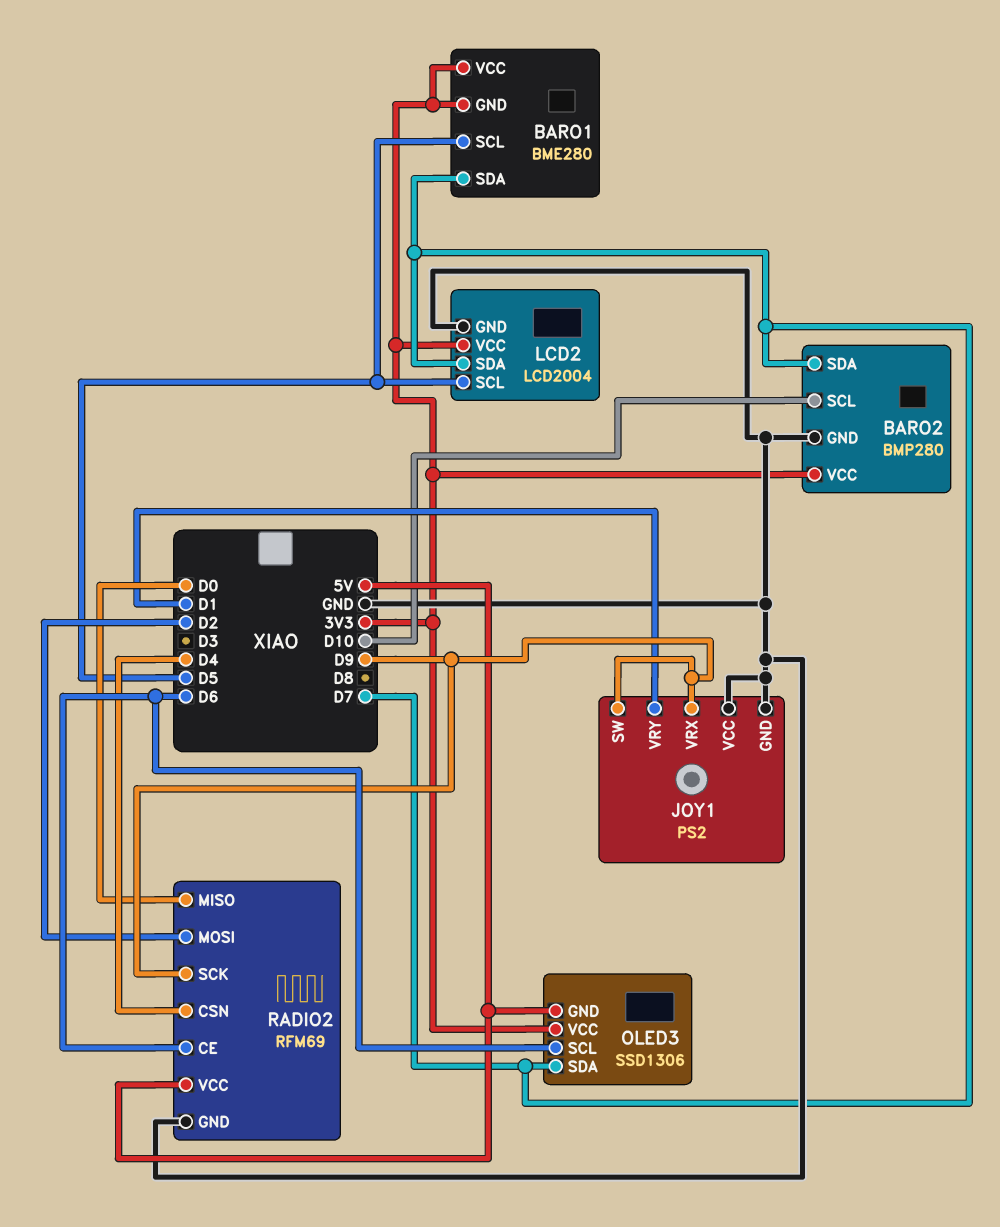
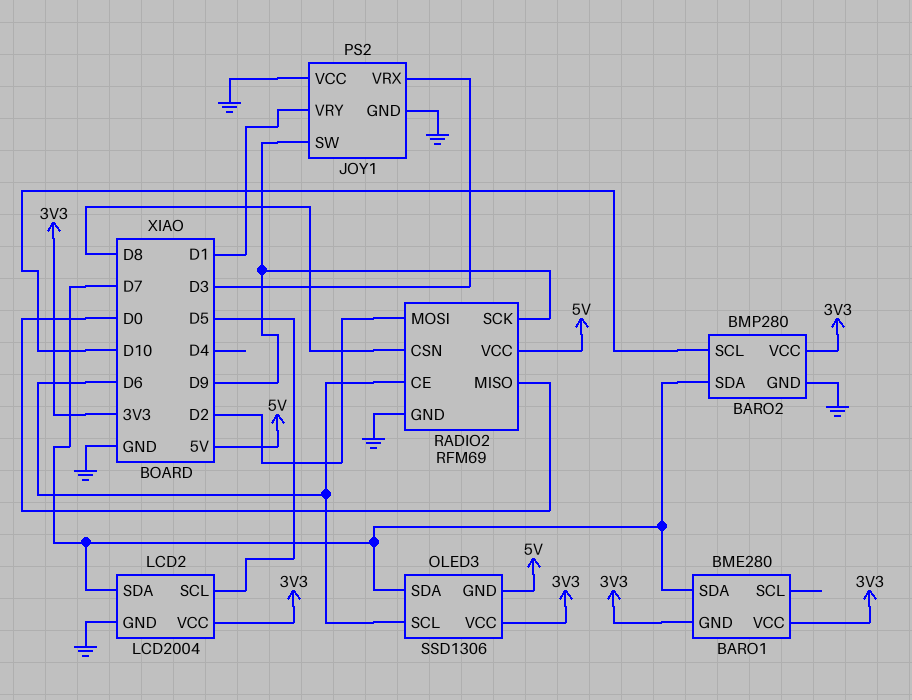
BARO1 pin SCL: D5 -> none
JOY1 pin VRX: D9 -> D3
RADIO2 pin CSN: D4 -> D8

